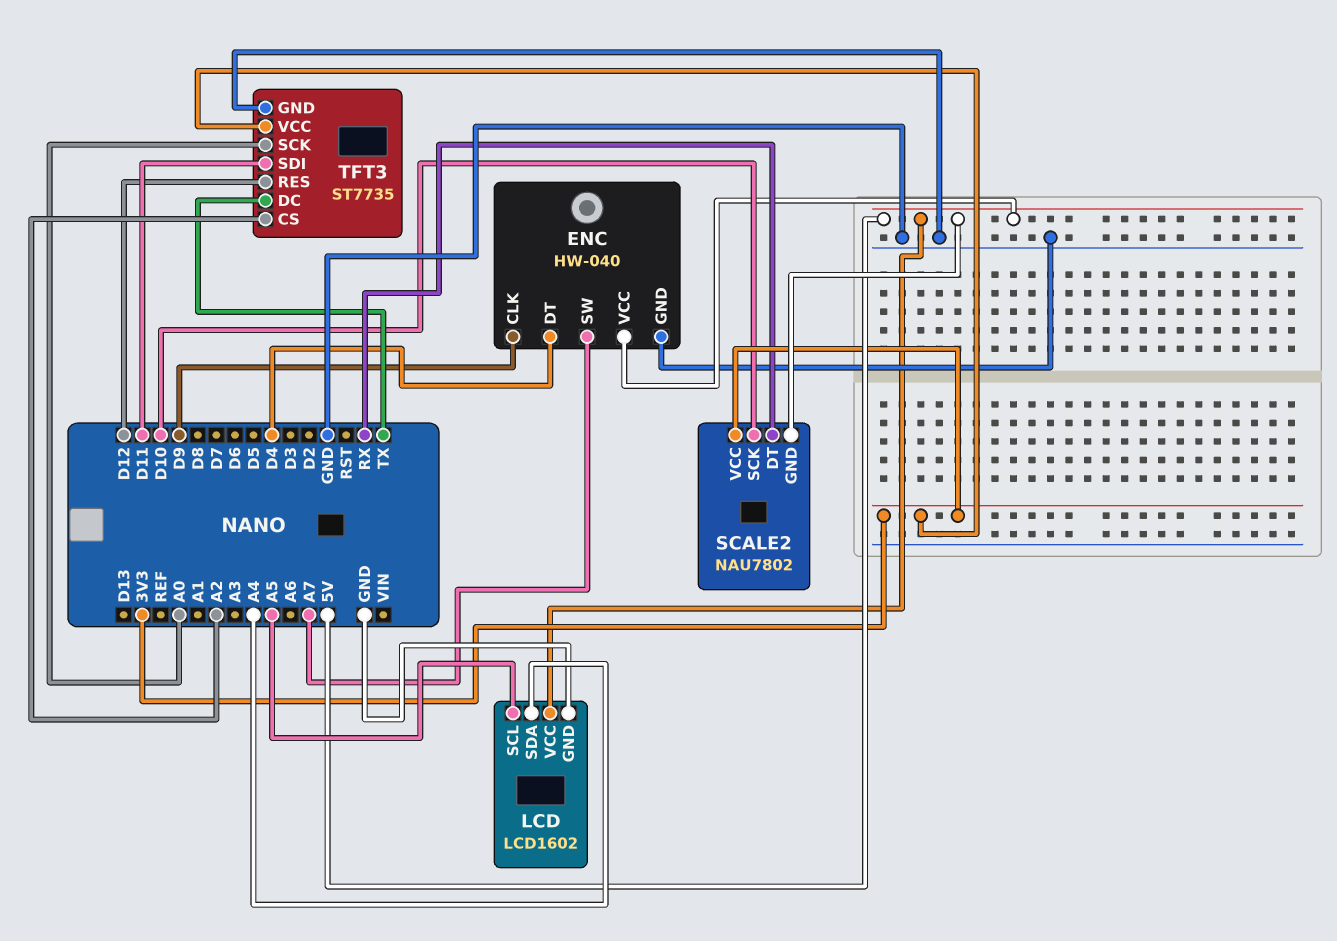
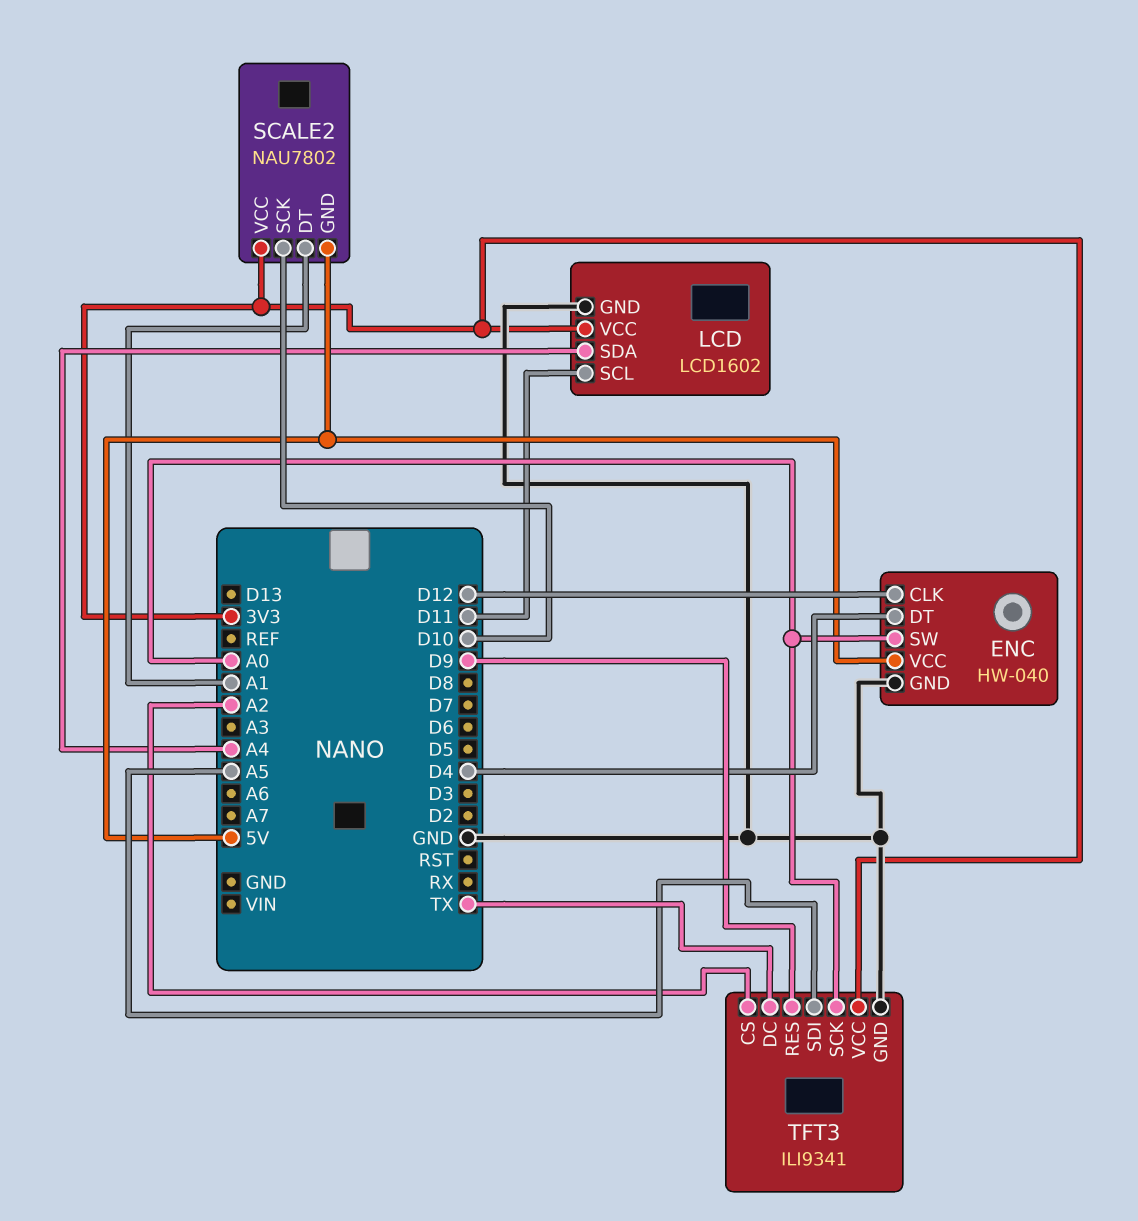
ENC pin CLK: D9 -> D12
ENC pin SW: A7 -> A0
LCD pin SCL: A5 -> D11
LCD pin VCC: 5V -> 3V3
SCALE2 pin DT: RX -> A1
TFT3: ST7735 -> ILI9341
TFT3 pin RES: D12 -> D9
TFT3 pin SDI: D11 -> A5

